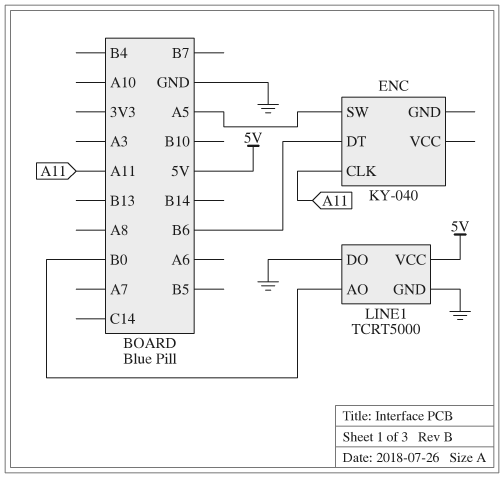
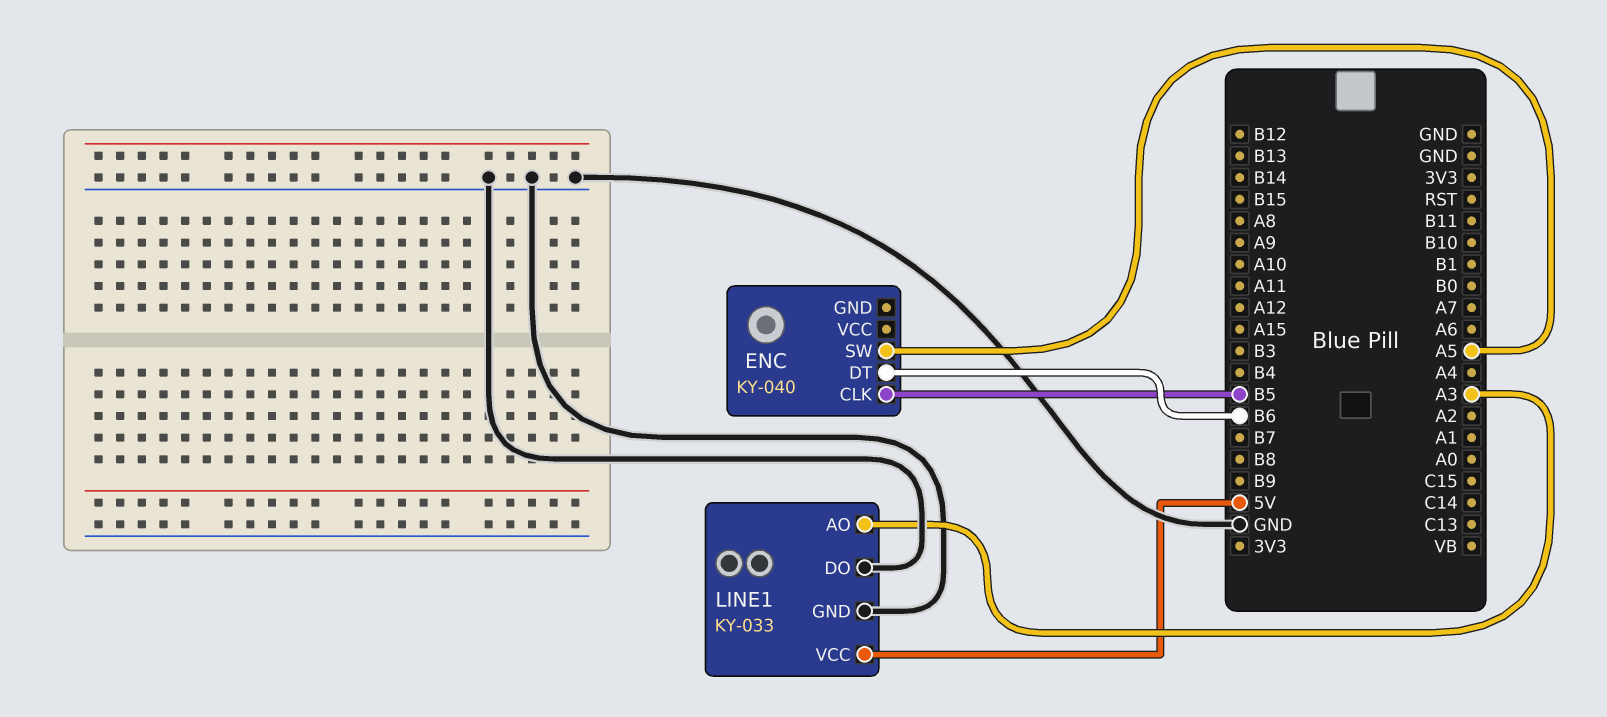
ENC pin CLK: A11 -> B5
LINE1: TCRT5000 -> KY-033
LINE1 pin AO: B0 -> A3

